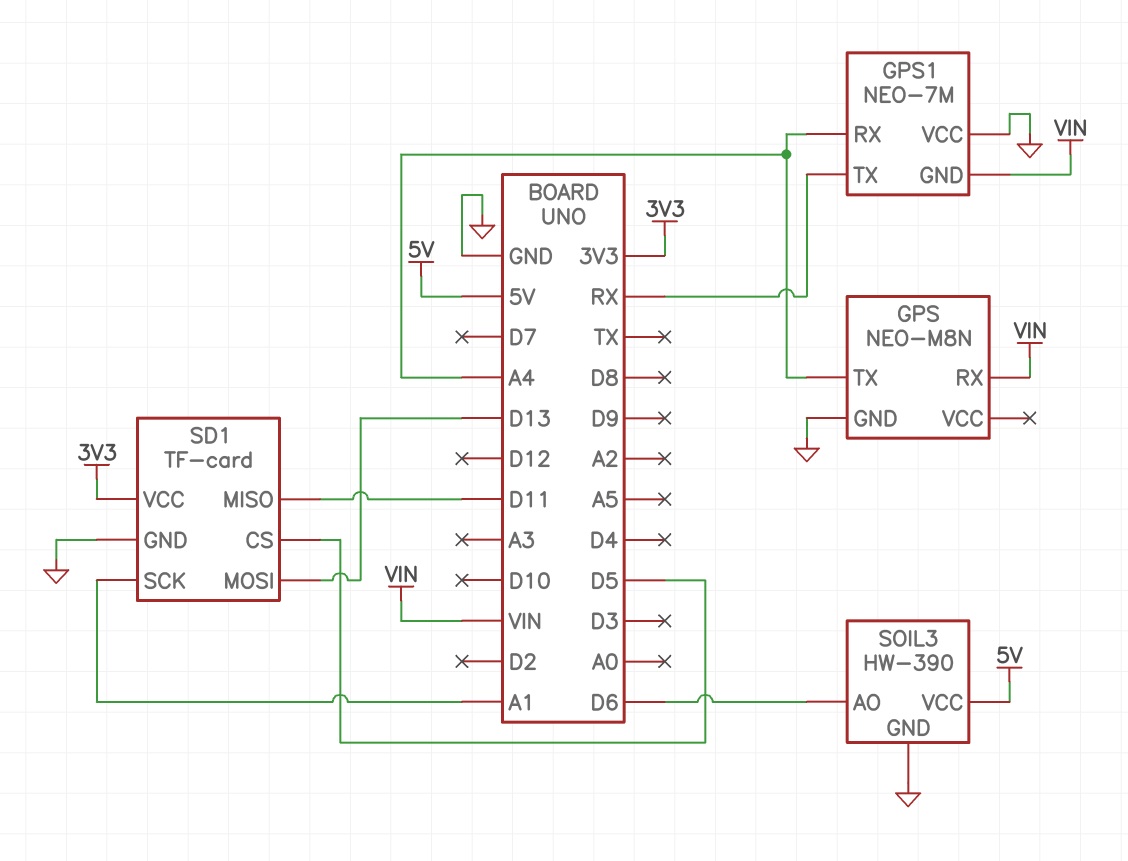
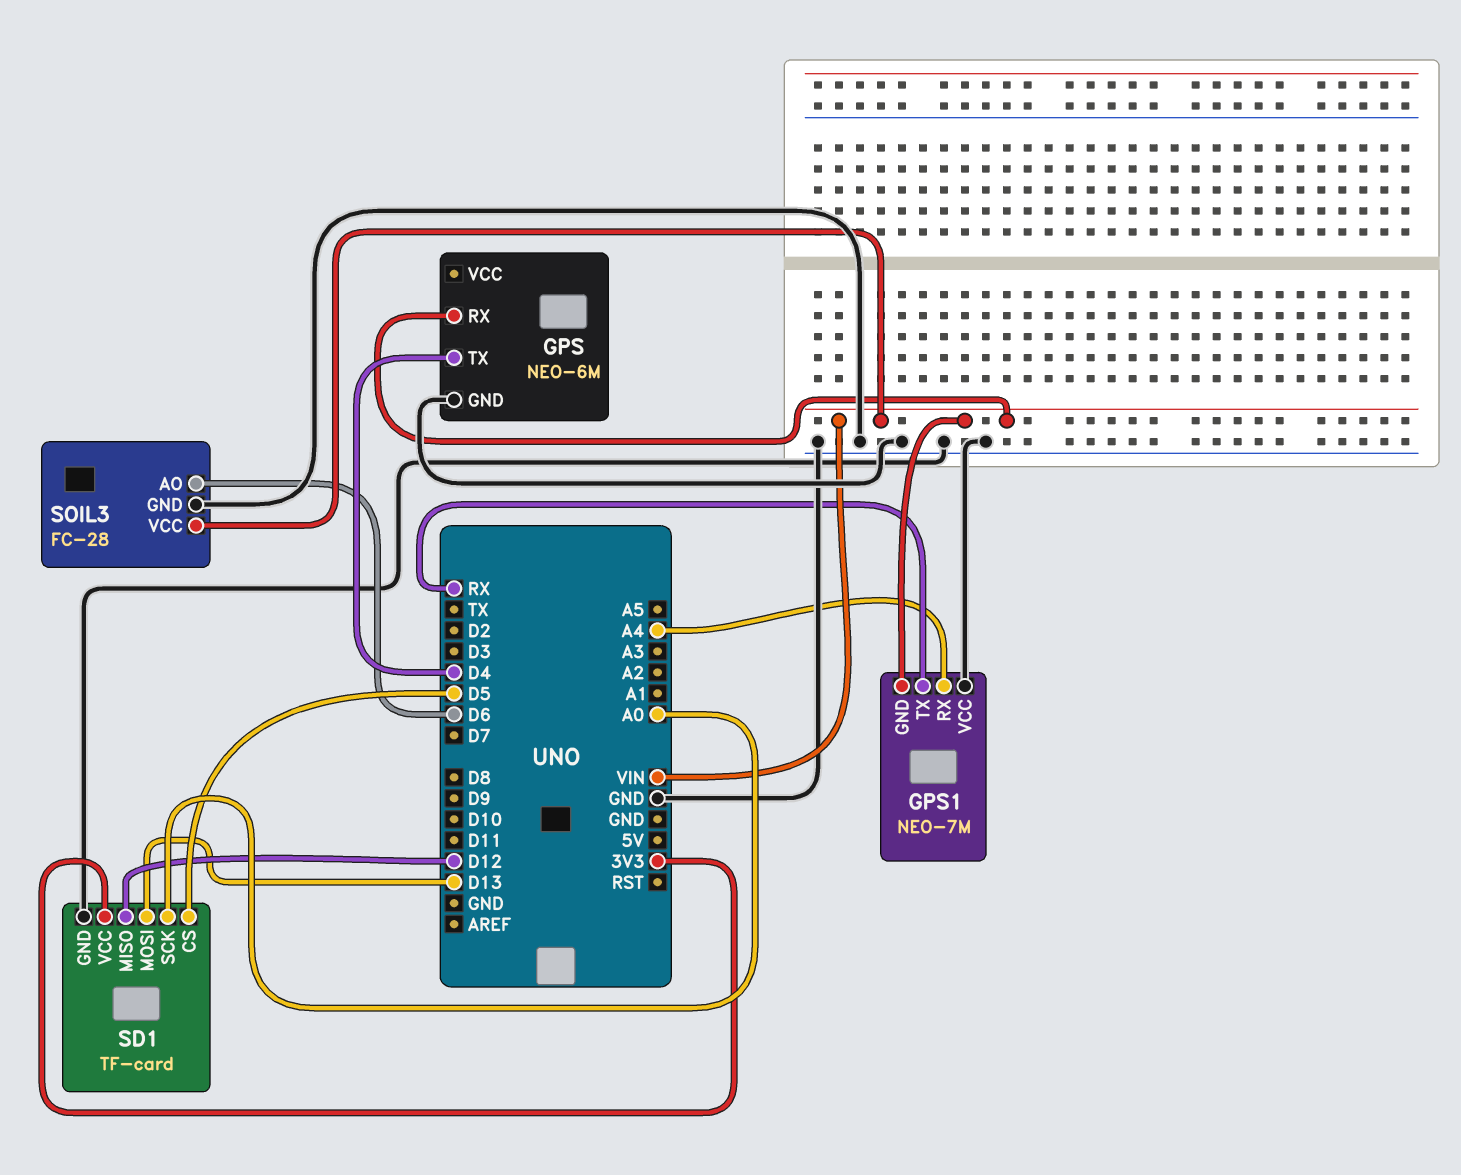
GPS: NEO-M8N -> NEO-6M
GPS pin TX: A4 -> D4
SD1 pin MISO: D11 -> D12
SD1 pin SCK: A1 -> A0
SOIL3: HW-390 -> FC-28
SOIL3 pin VCC: 5V -> VIN

